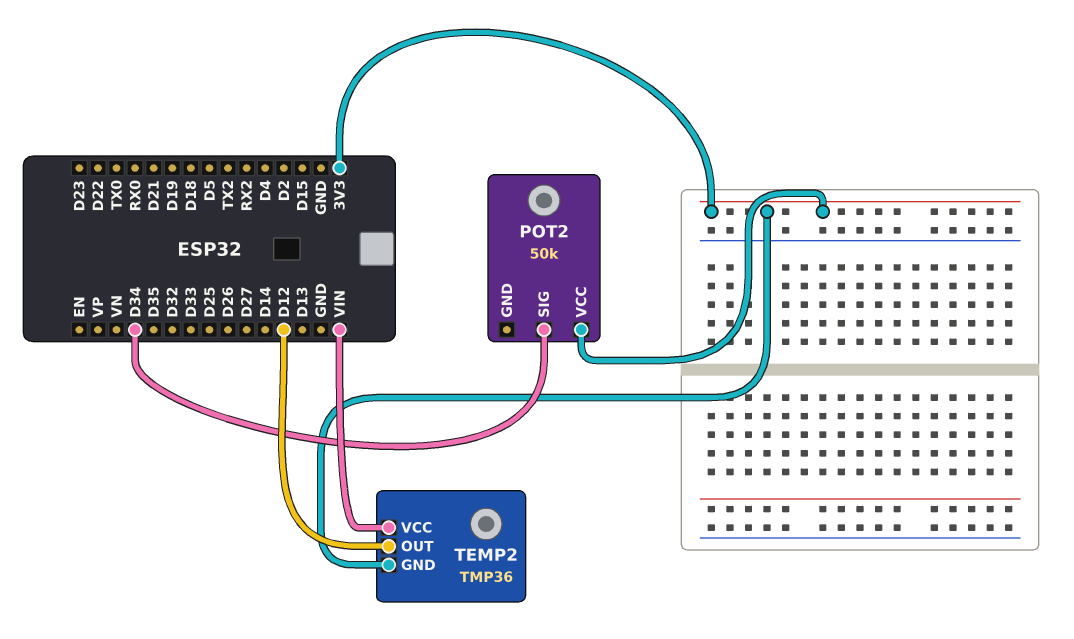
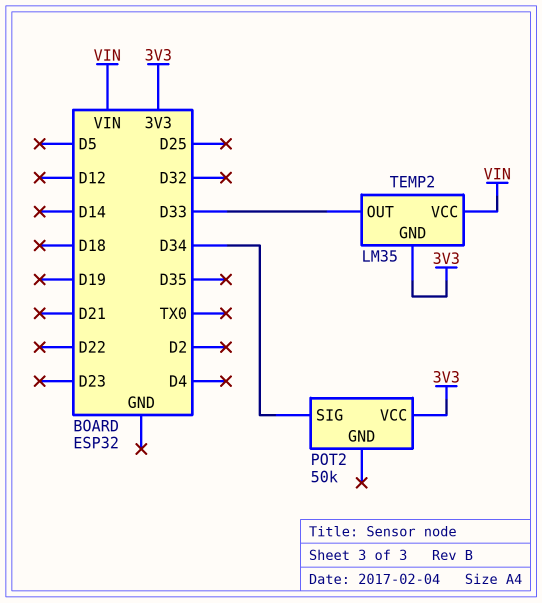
TEMP2: TMP36 -> LM35
TEMP2 pin OUT: D12 -> D33

